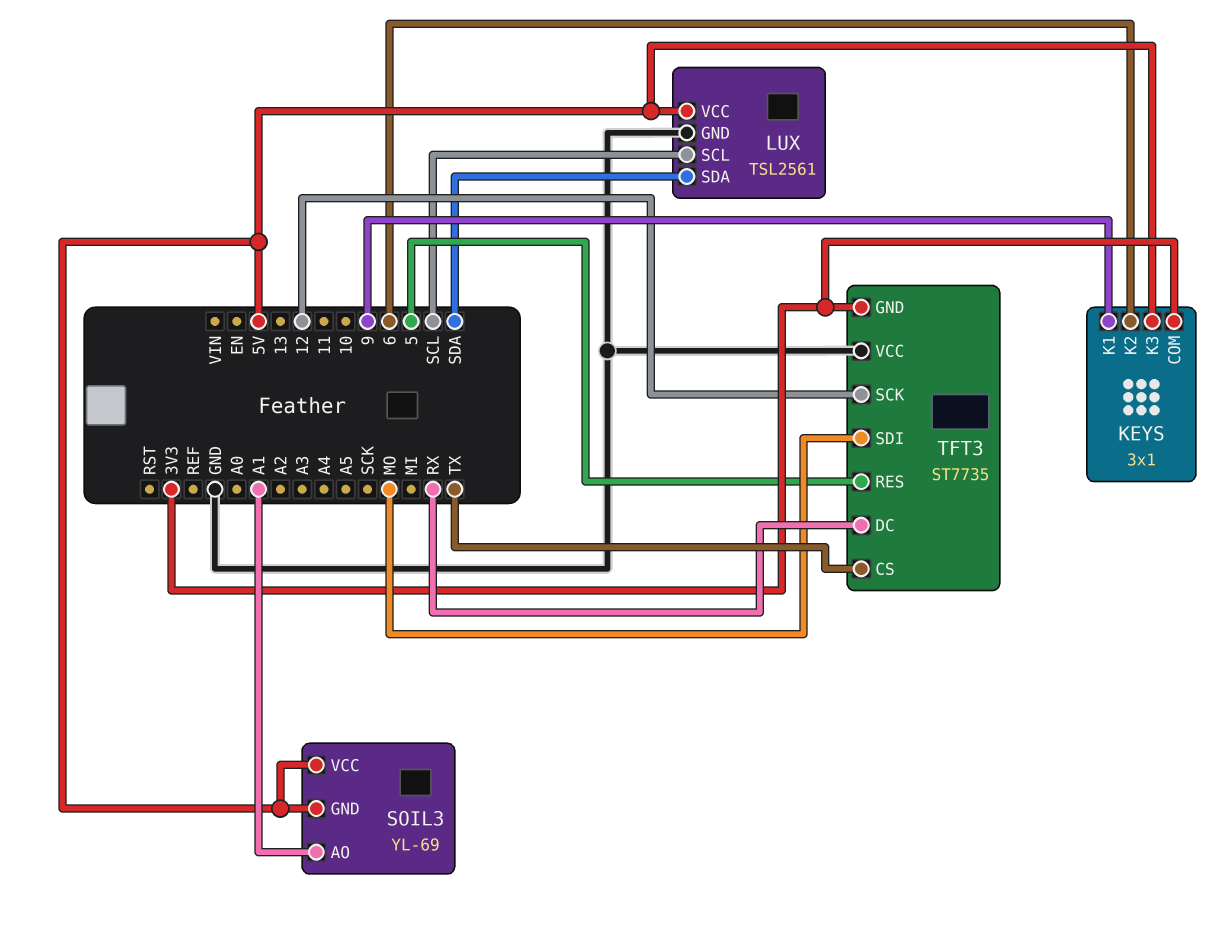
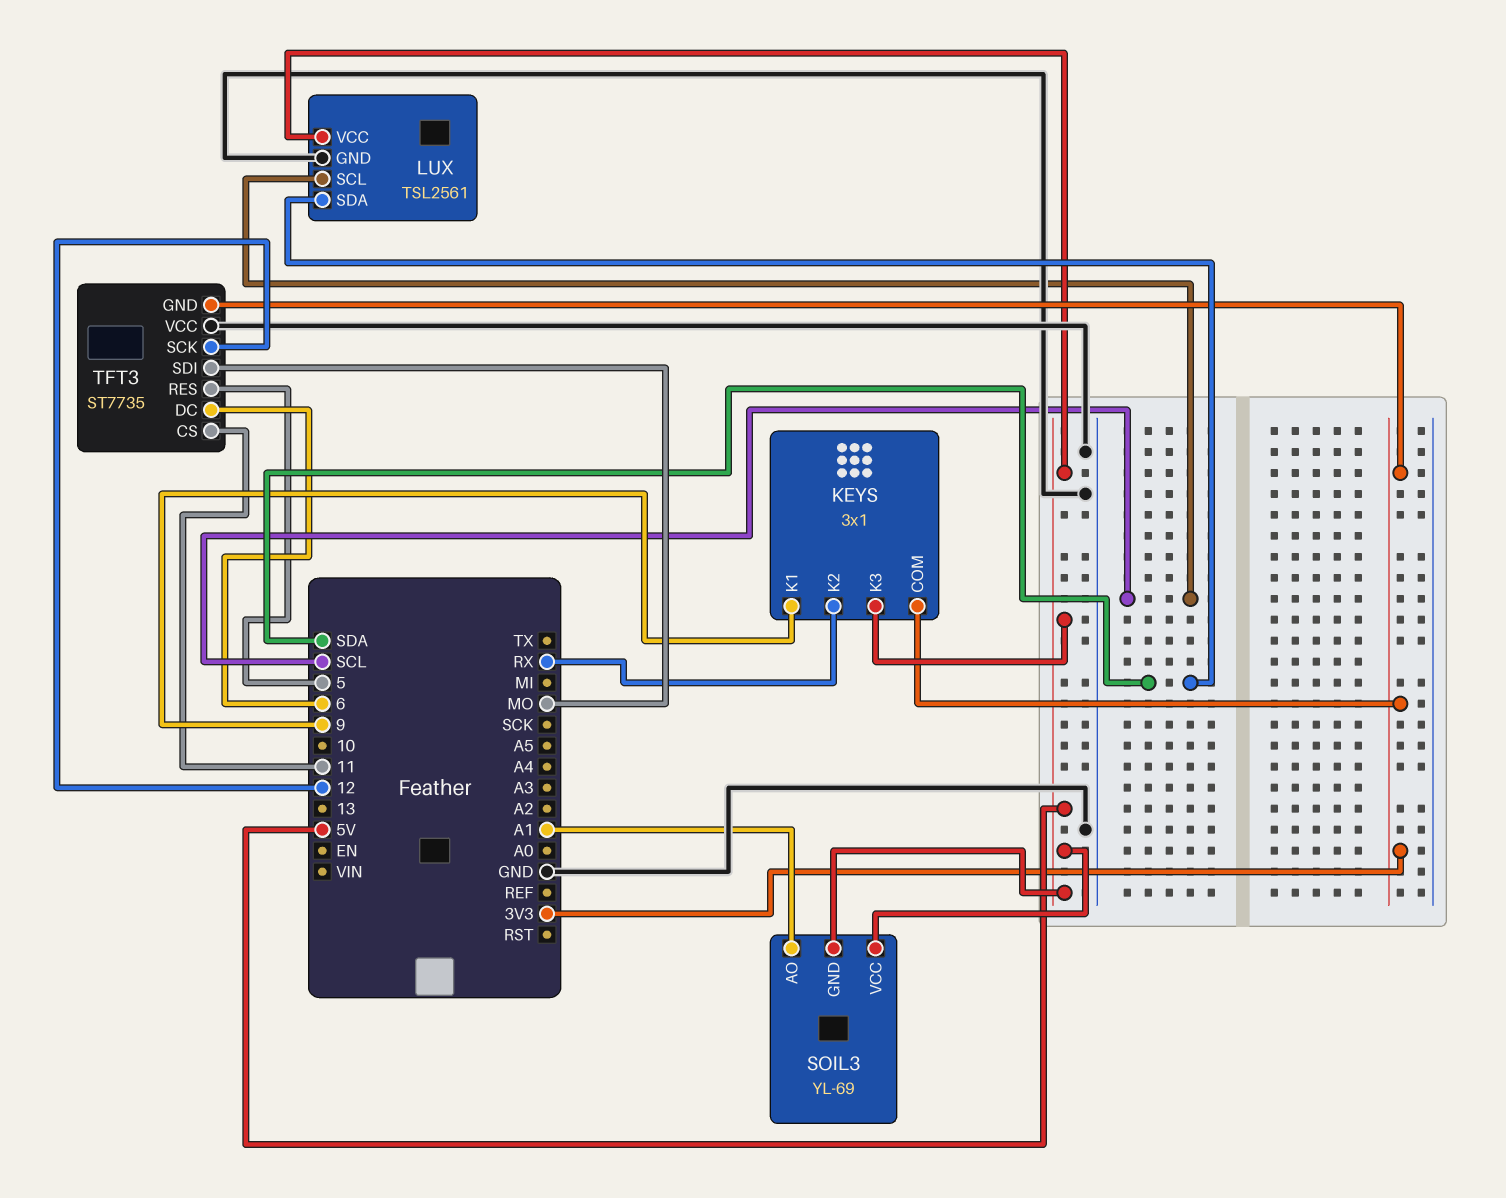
KEYS pin K2: 6 -> RX
TFT3 pin CS: TX -> 11
TFT3 pin DC: RX -> 6

